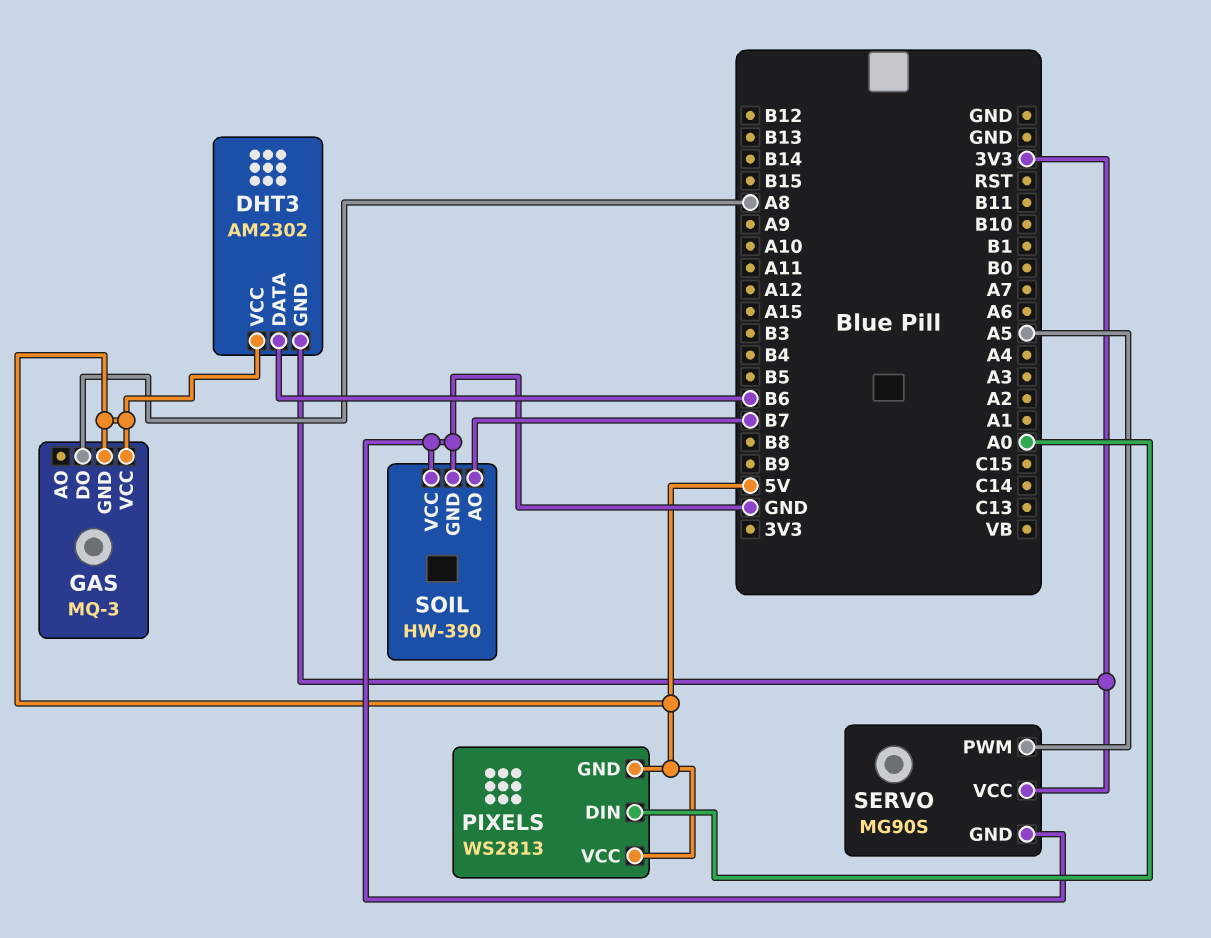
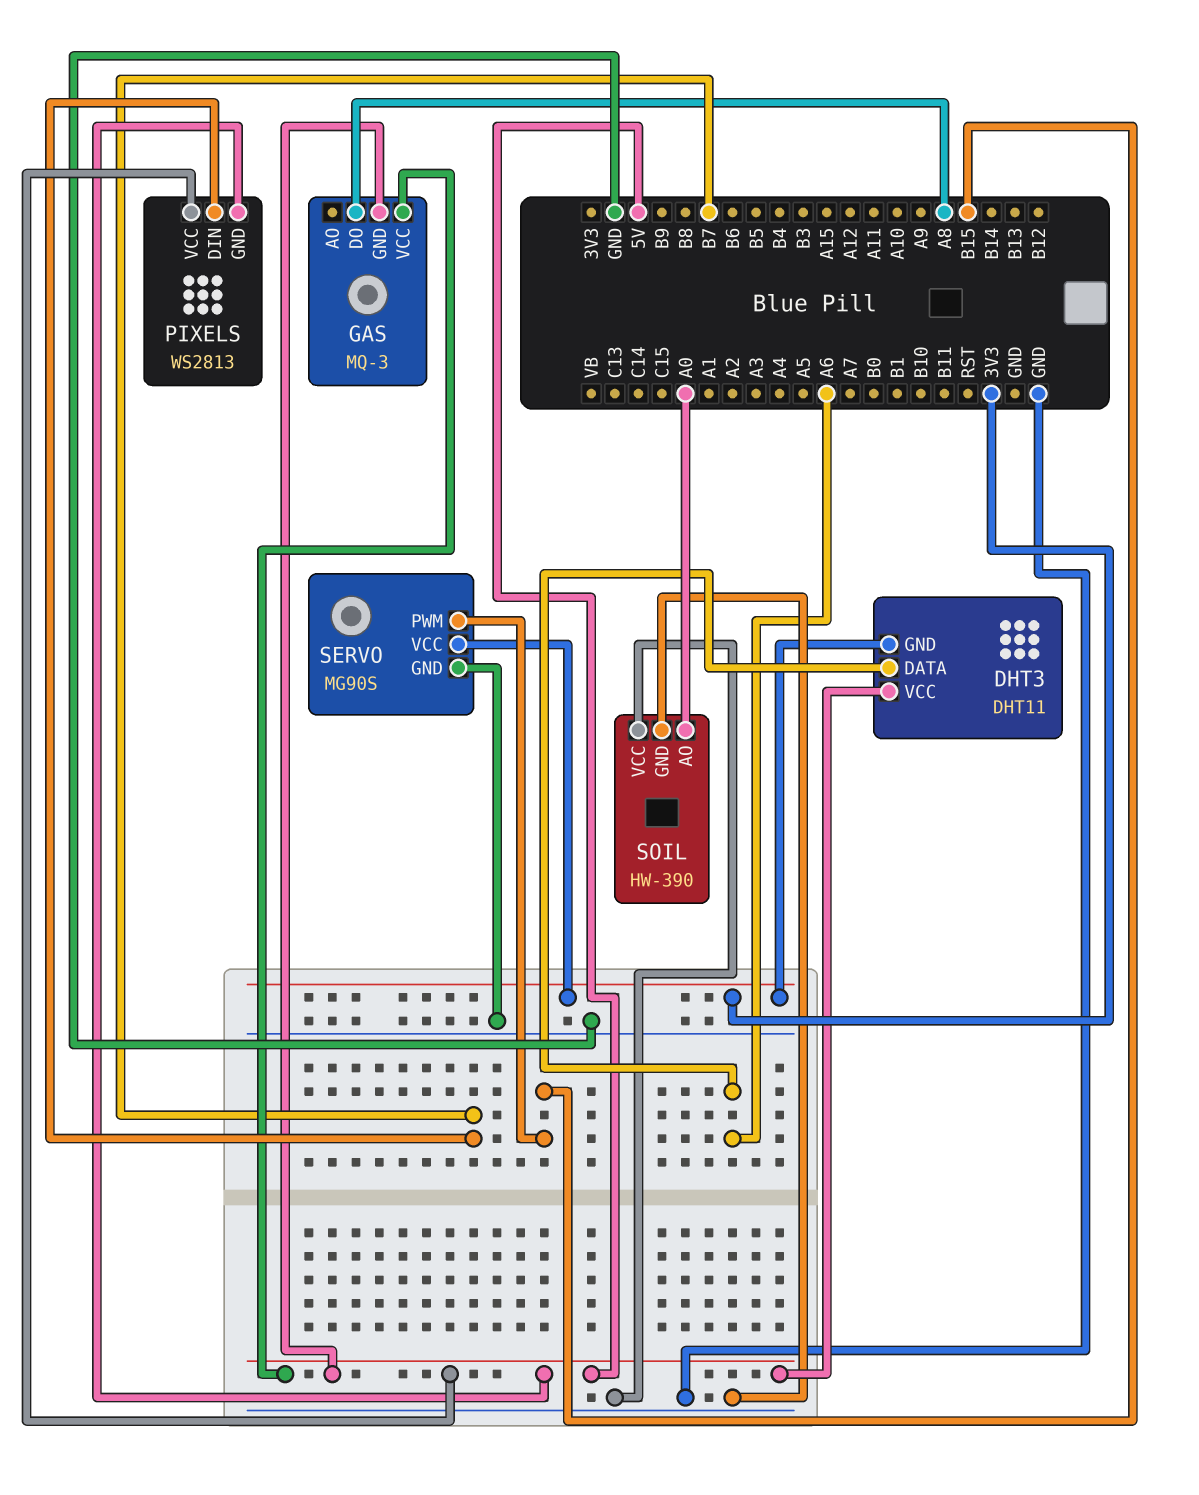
DHT3: AM2302 -> DHT11
DHT3 pin DATA: B6 -> A6
PIXELS pin DIN: A0 -> B7
SERVO pin PWM: A5 -> B15
SOIL pin AO: B7 -> A0

